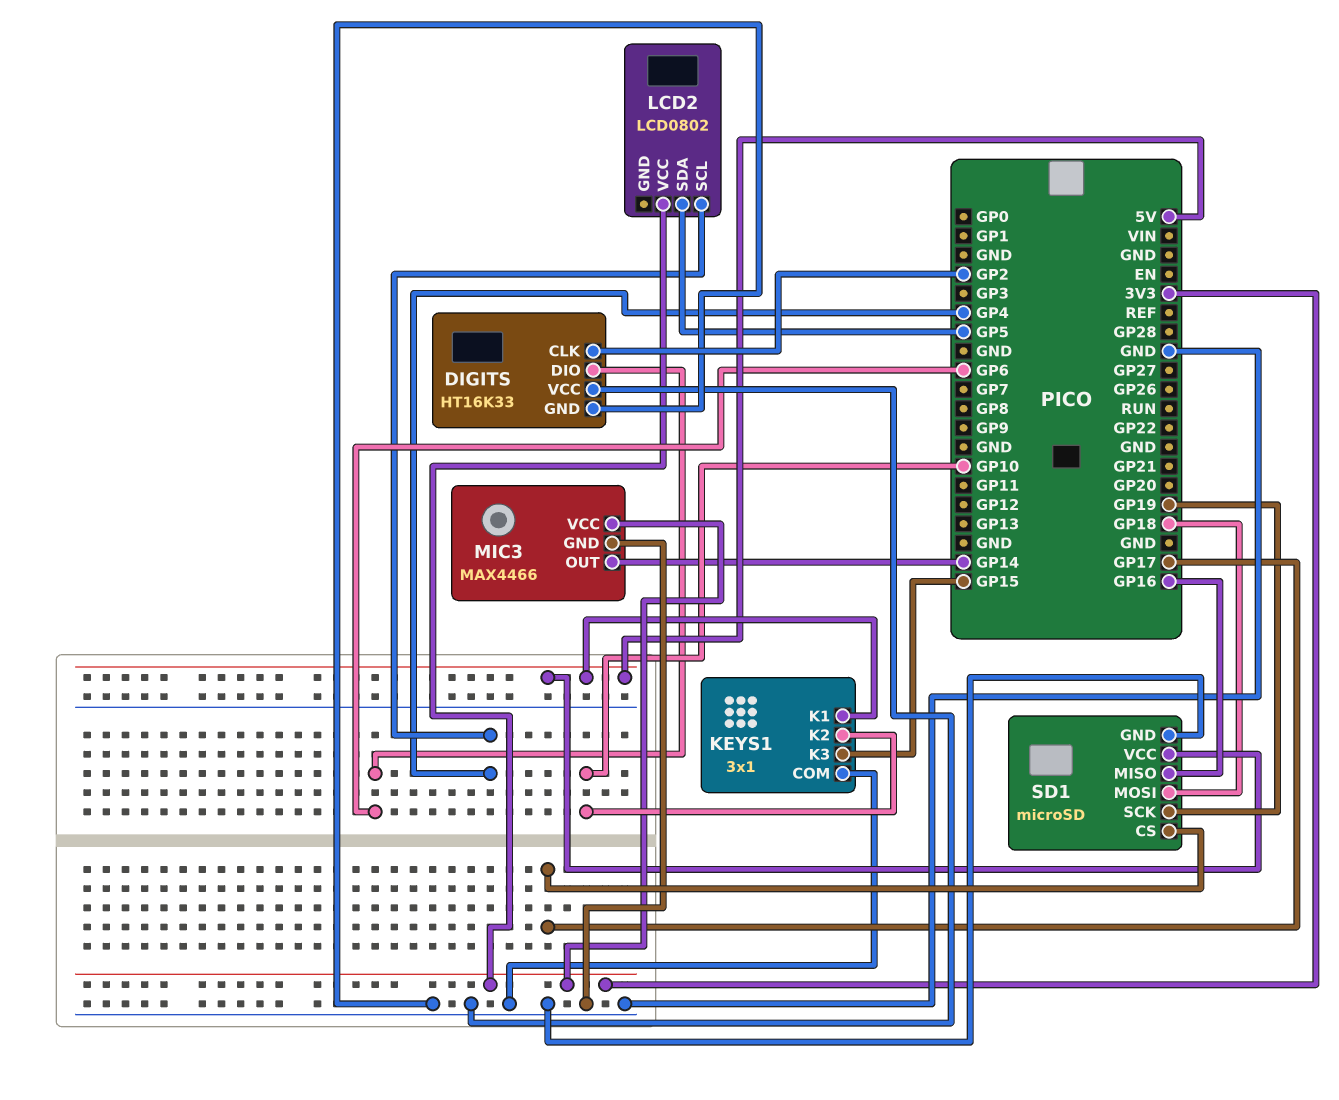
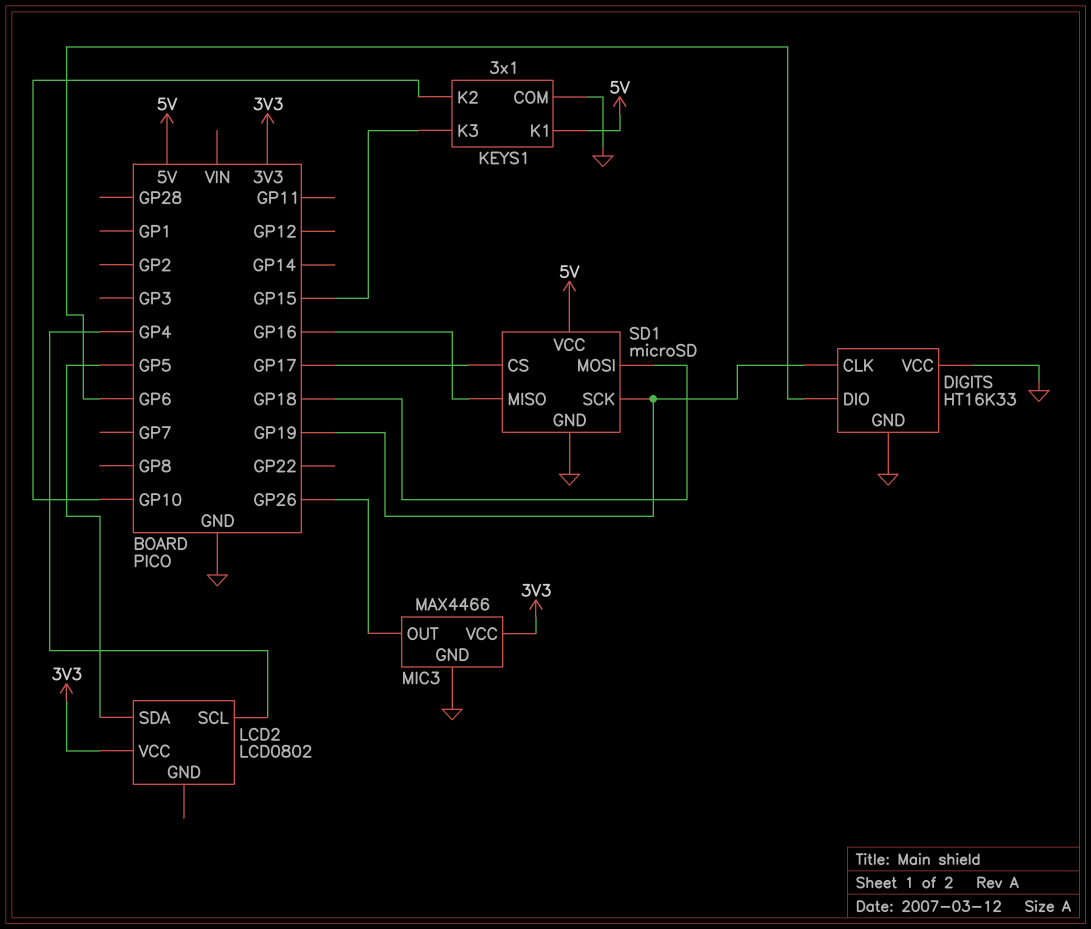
DIGITS pin CLK: GP2 -> GP19
MIC3 pin OUT: GP14 -> GP26

